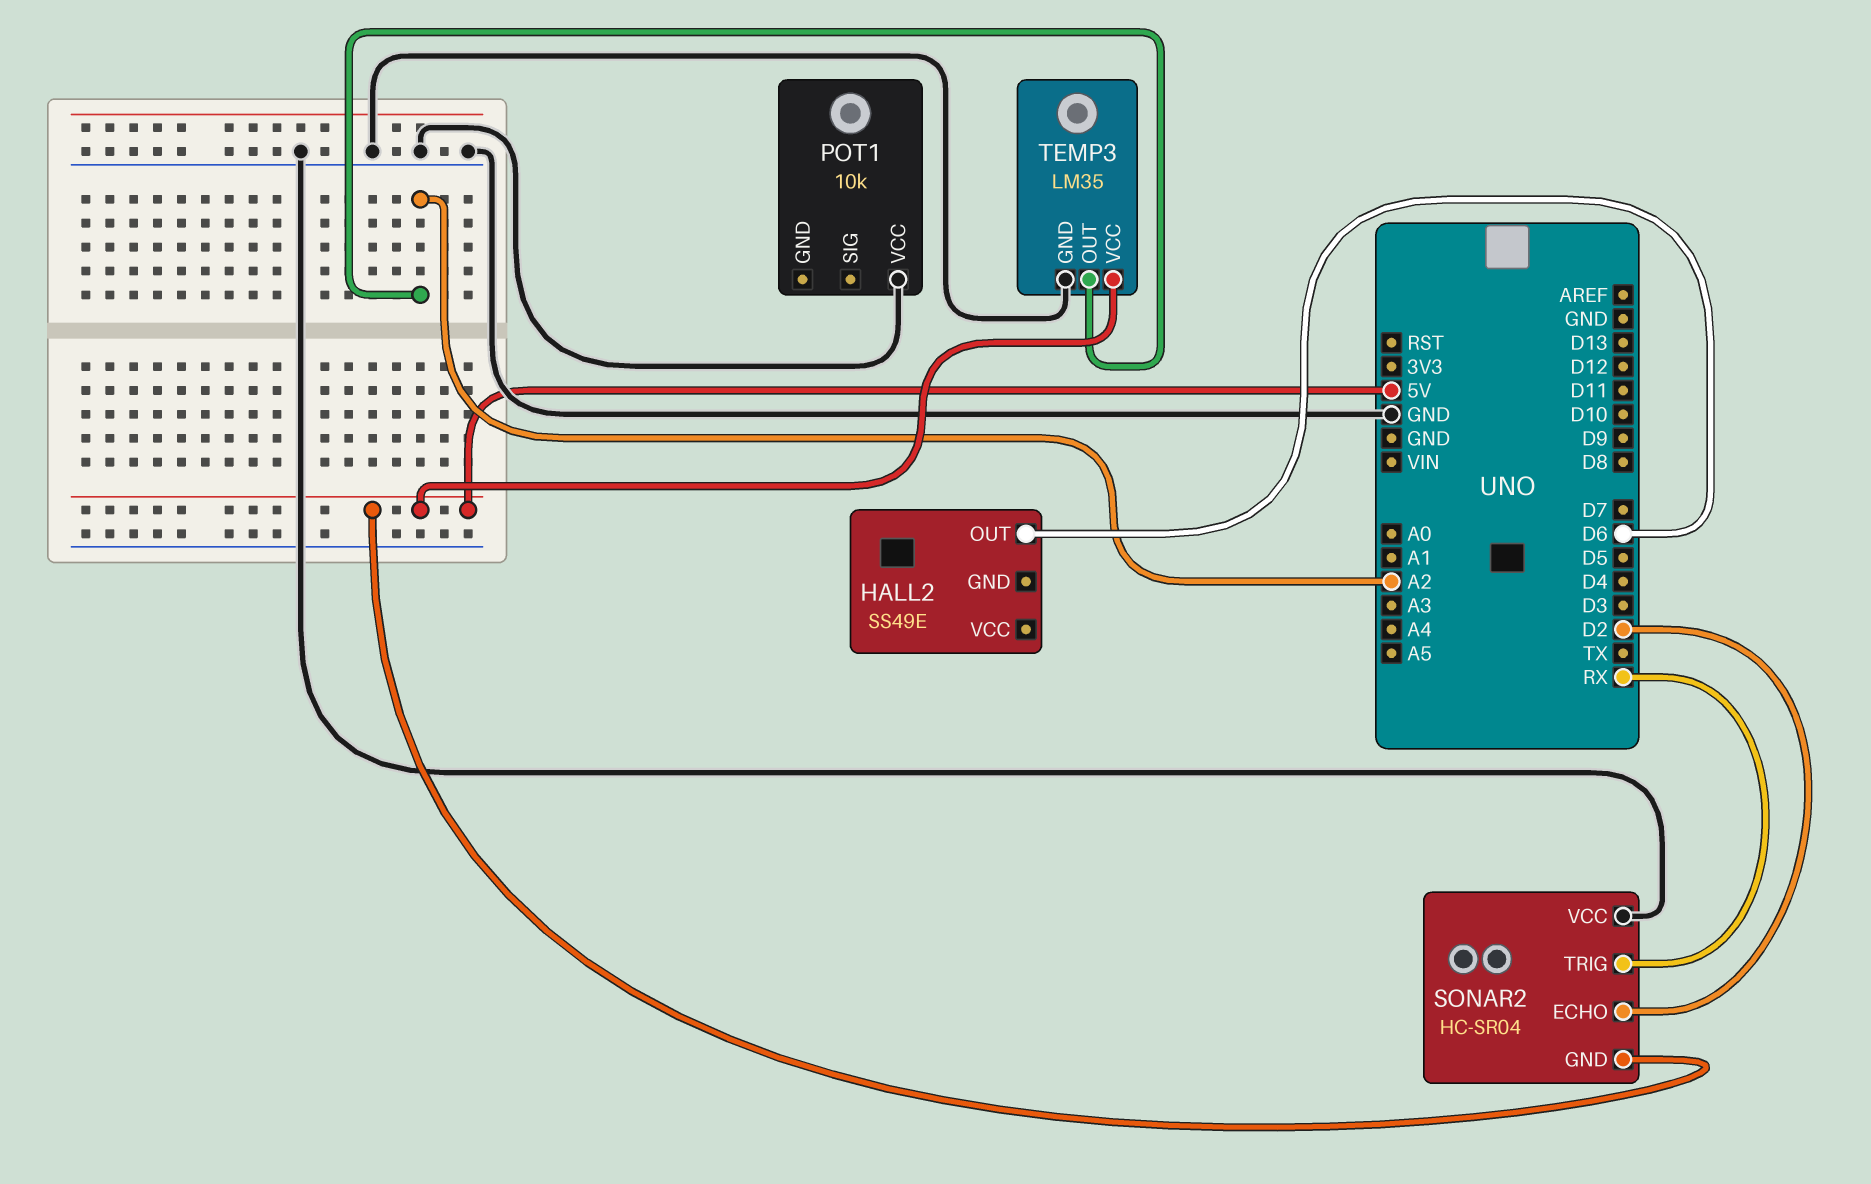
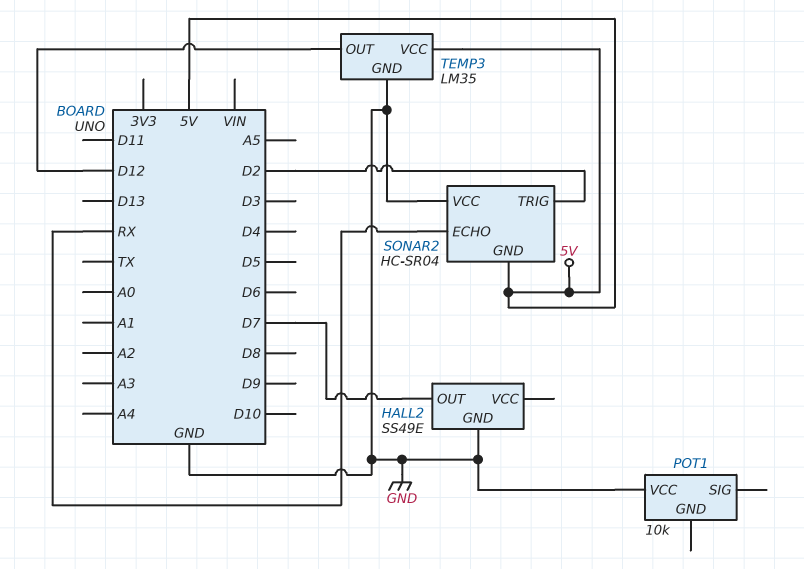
HALL2 pin GND: none -> GND
HALL2 pin OUT: D6 -> D7
SONAR2 pin ECHO: D2 -> RX
SONAR2 pin TRIG: RX -> D2
TEMP3 pin OUT: A2 -> D12

